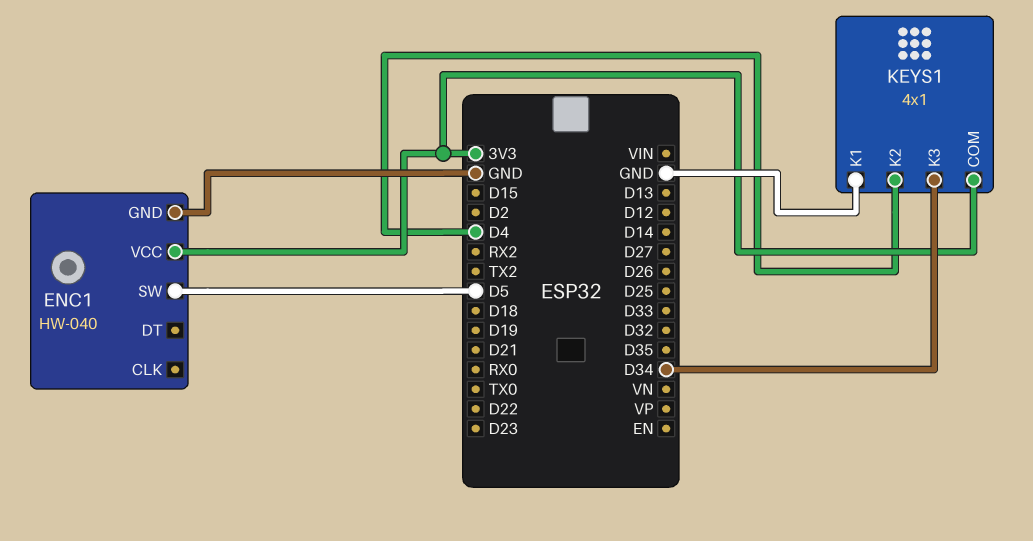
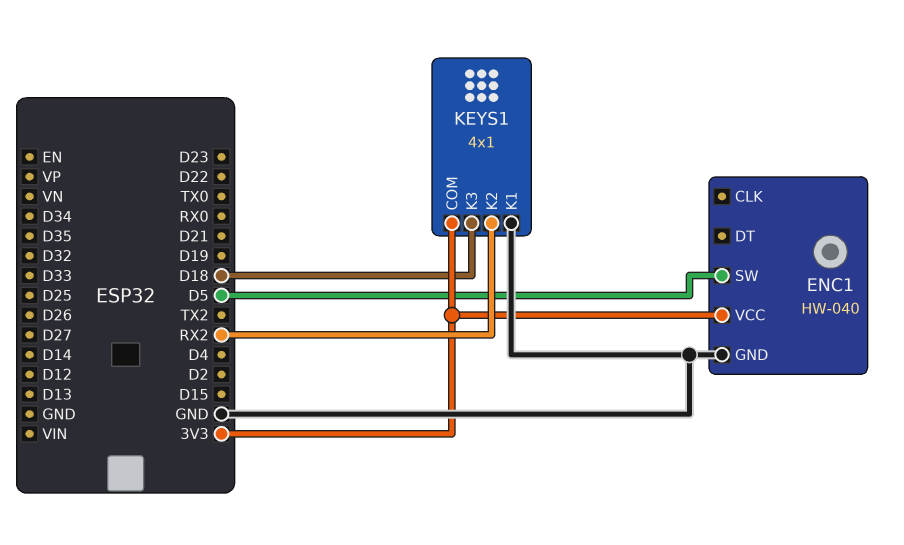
KEYS1 pin K2: D4 -> RX2
KEYS1 pin K3: D34 -> D18

